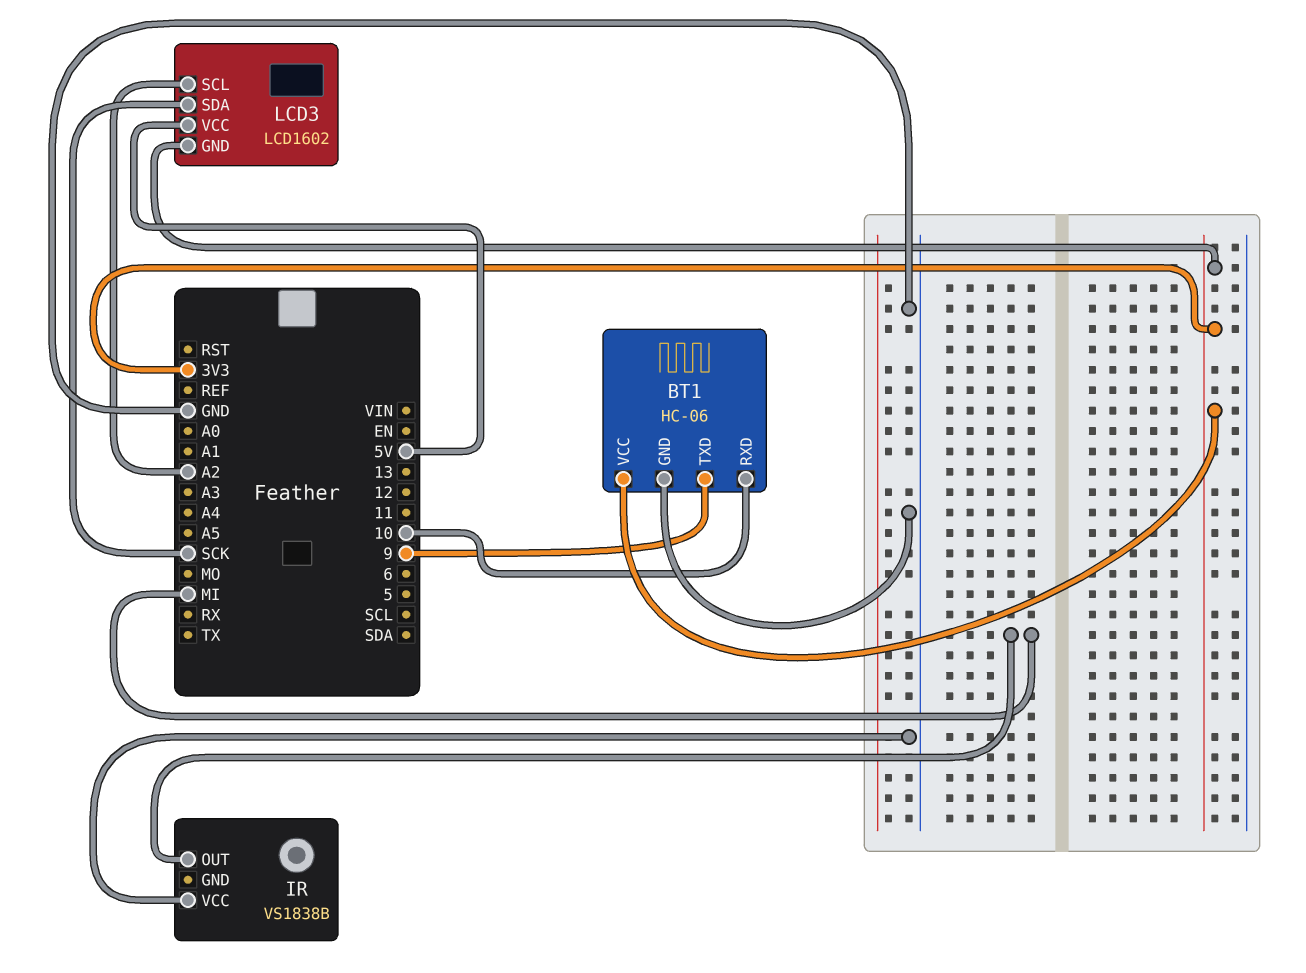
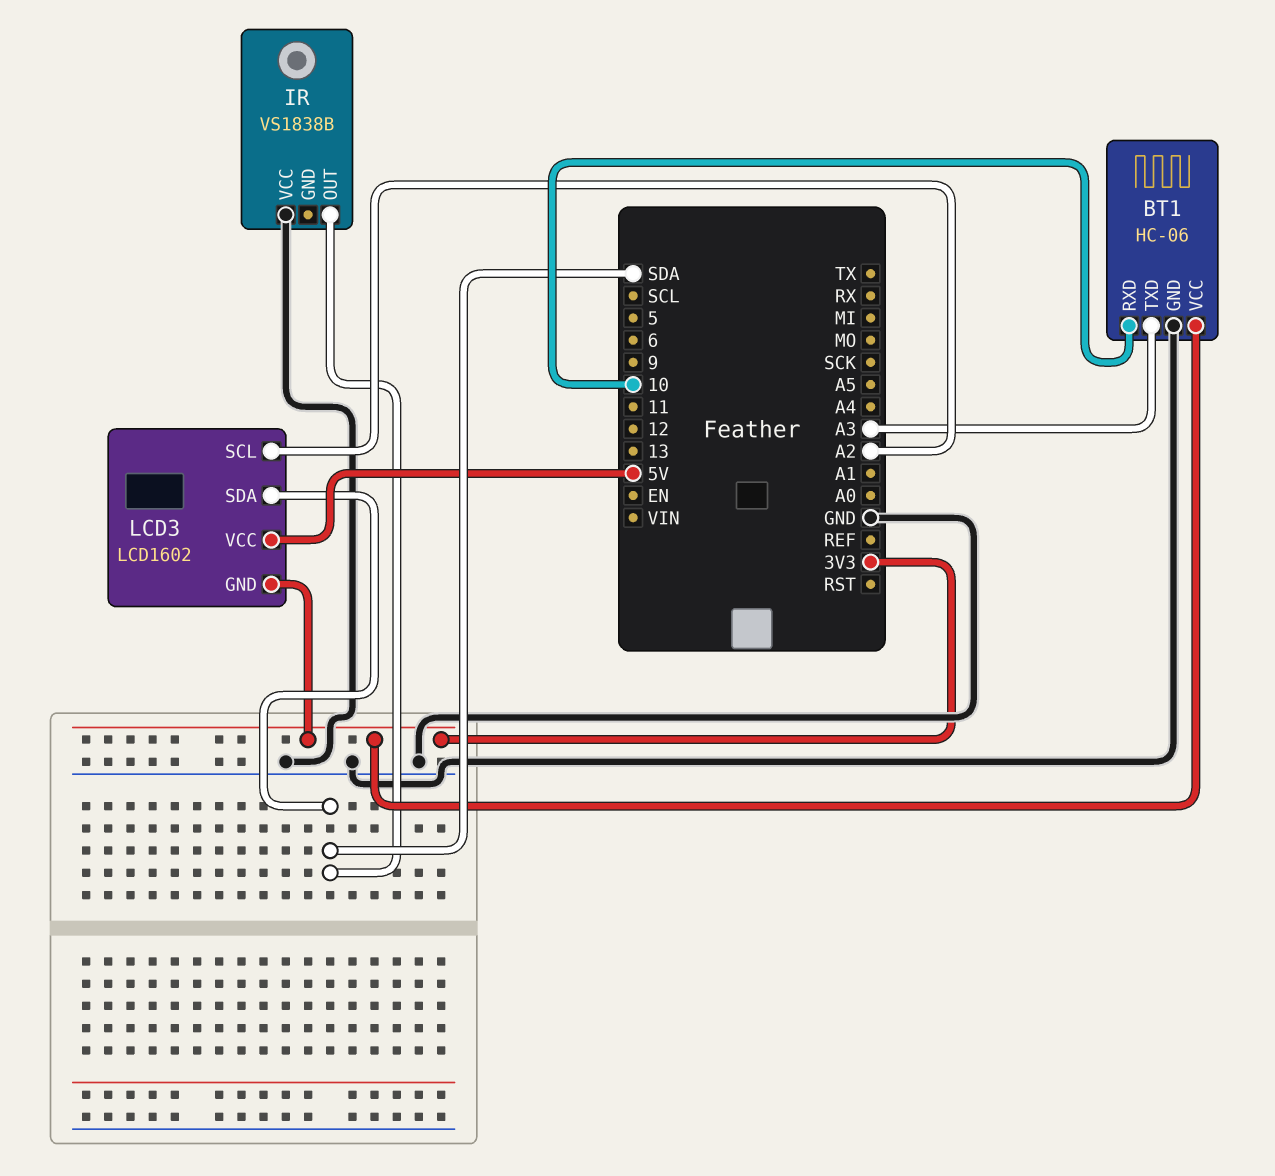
BT1 pin TXD: 9 -> A3
IR pin OUT: MI -> SDA
LCD3 pin SDA: SCK -> SDA

